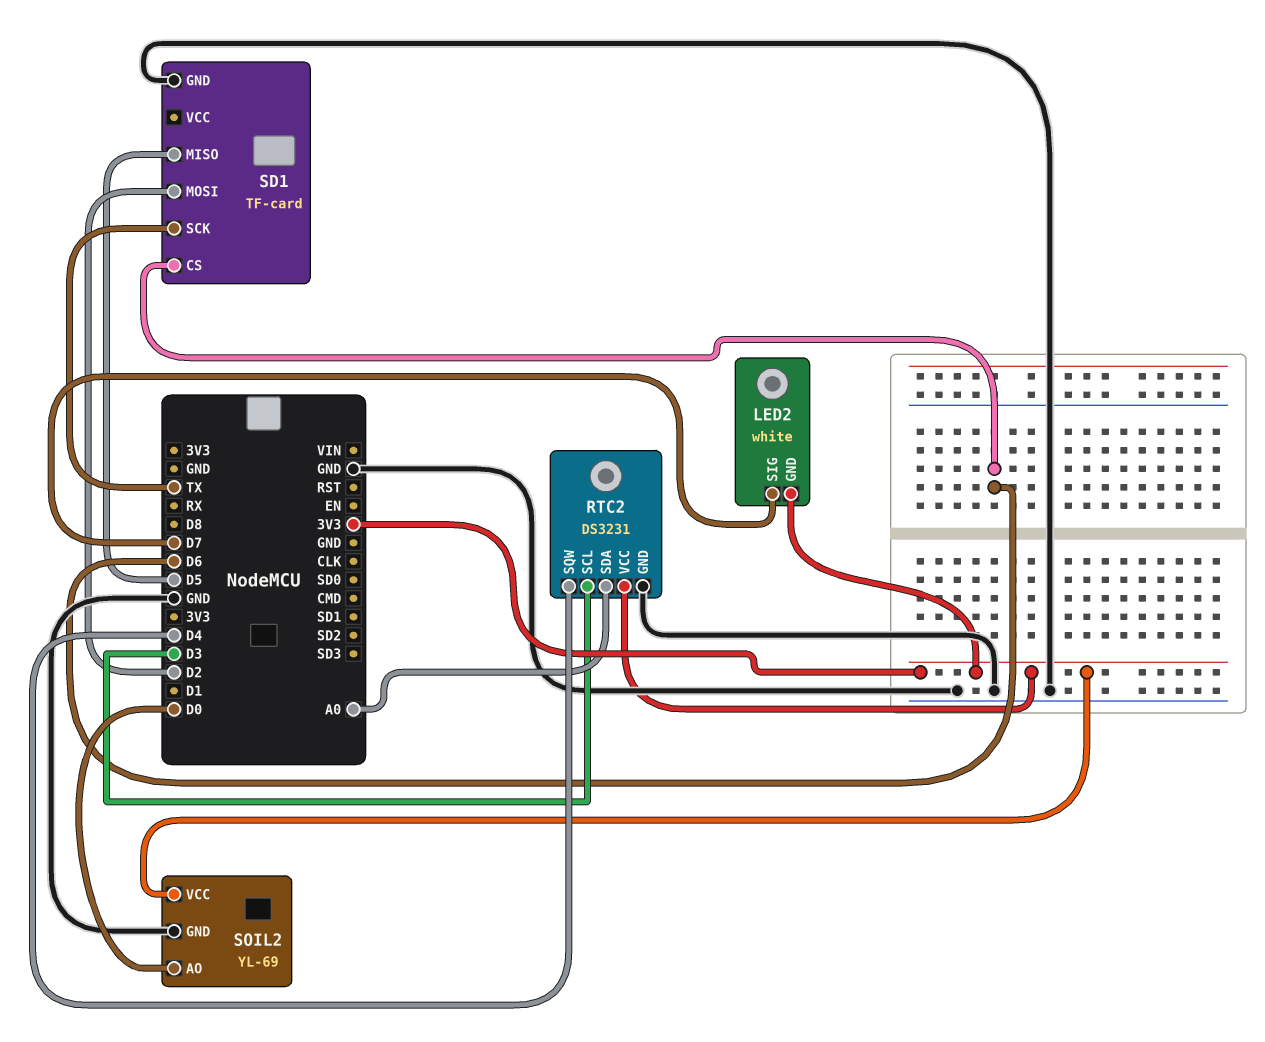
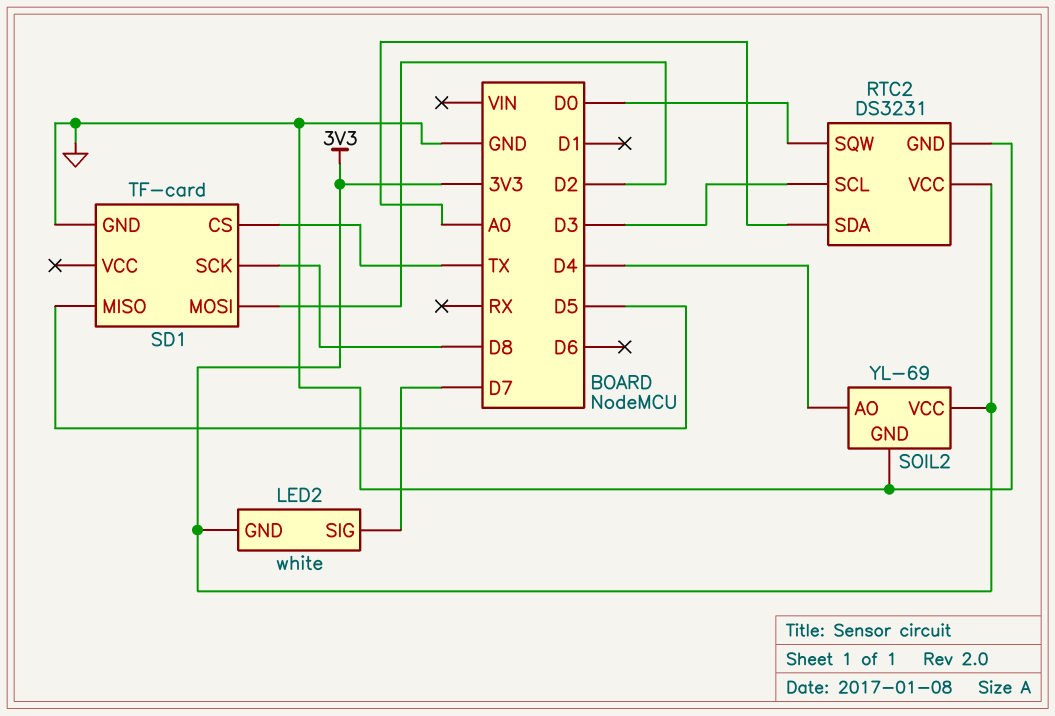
RTC2 pin SQW: D4 -> D0
SD1 pin CS: D6 -> TX
SD1 pin SCK: TX -> D8
SOIL2 pin AO: D0 -> D4

